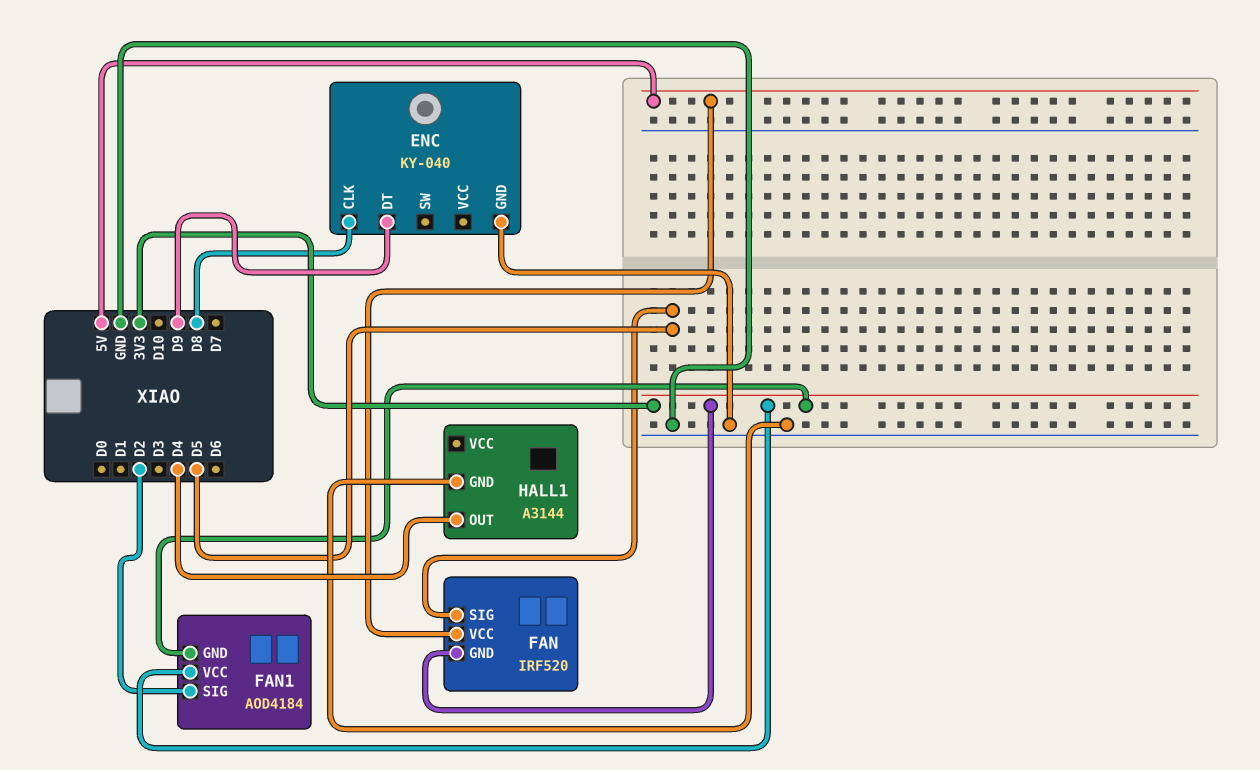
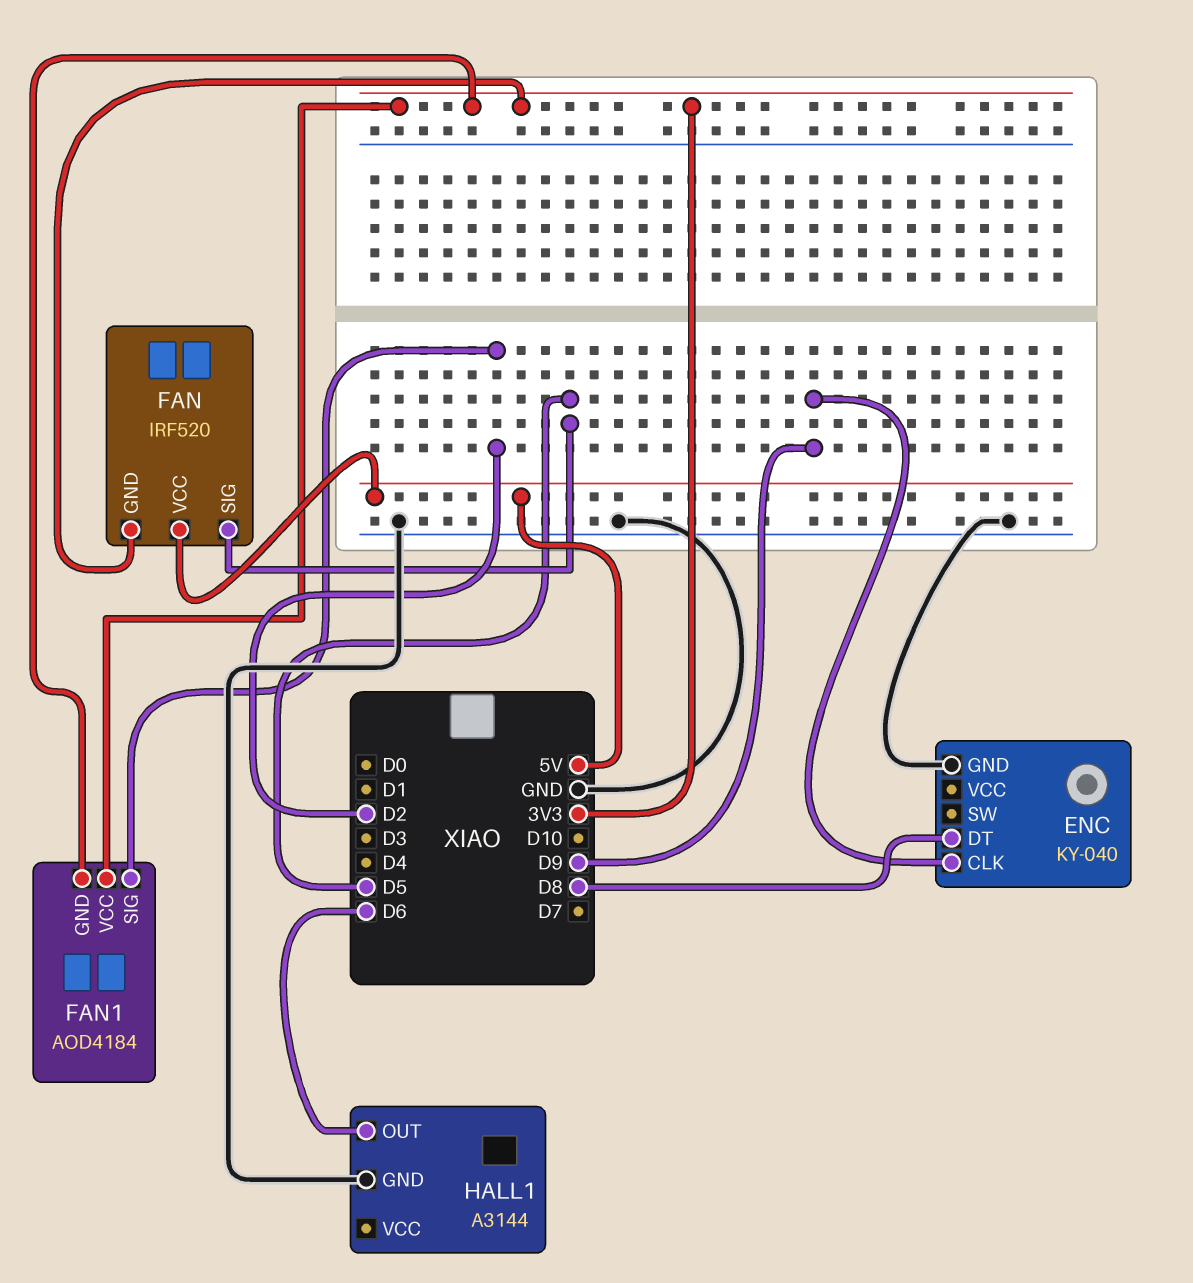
ENC pin CLK: D8 -> D9
ENC pin DT: D9 -> D8
HALL1 pin OUT: D4 -> D6

